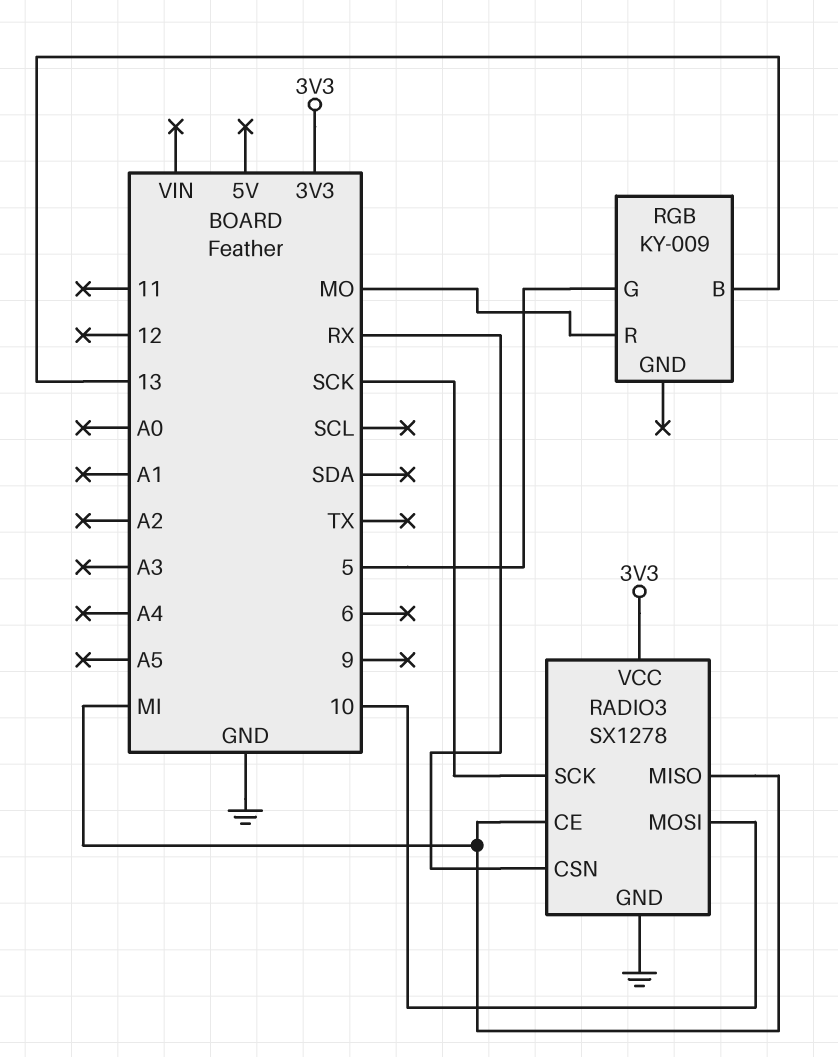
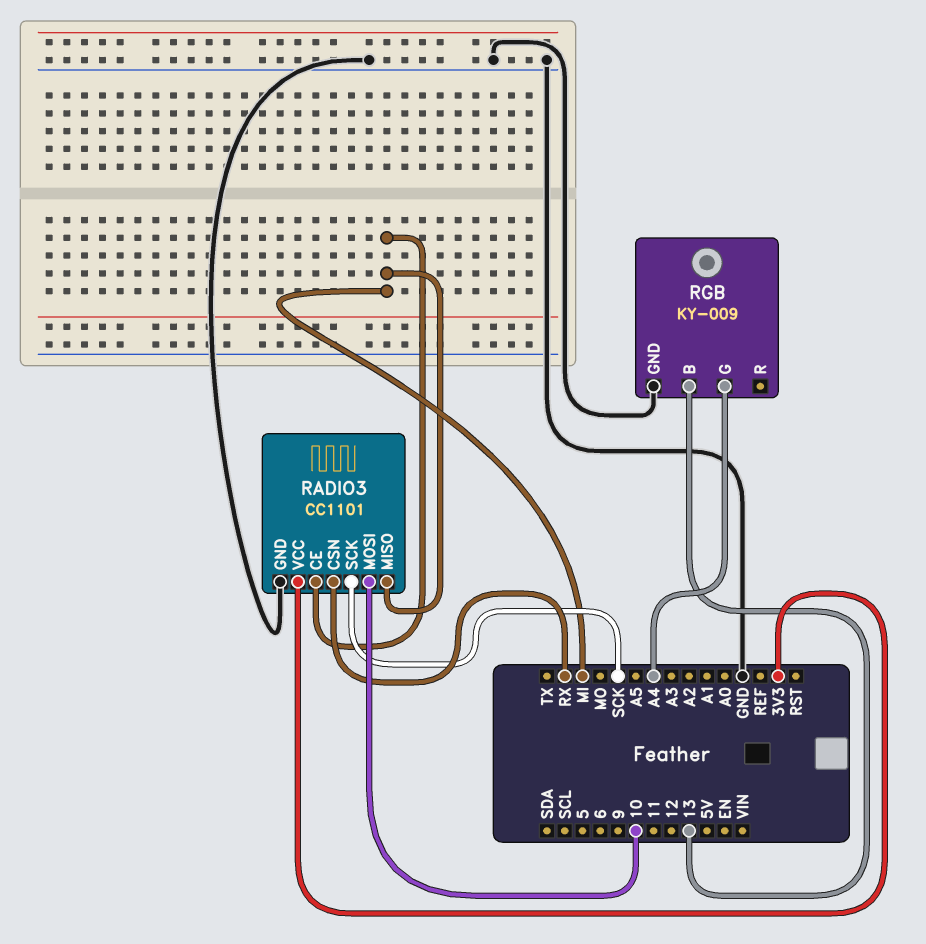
RADIO3: SX1278 -> CC1101
RGB pin G: 5 -> A4
RGB pin GND: none -> GND
RGB pin R: MO -> none

